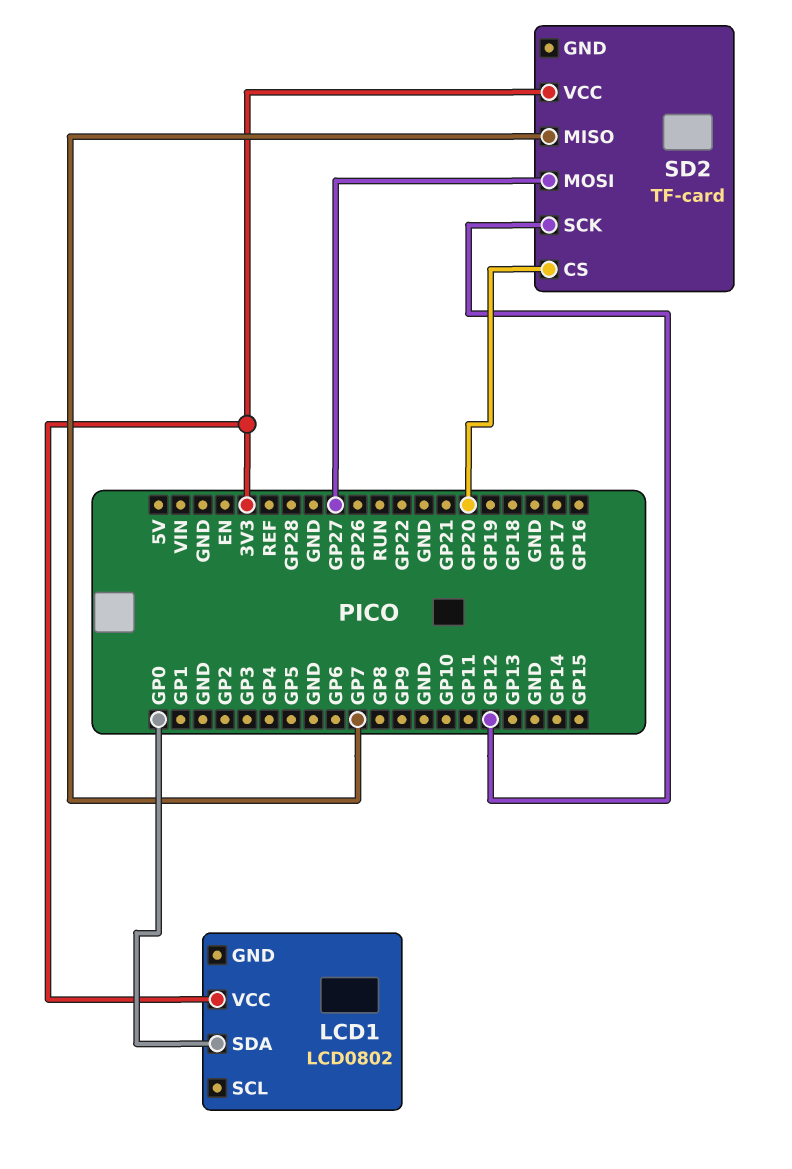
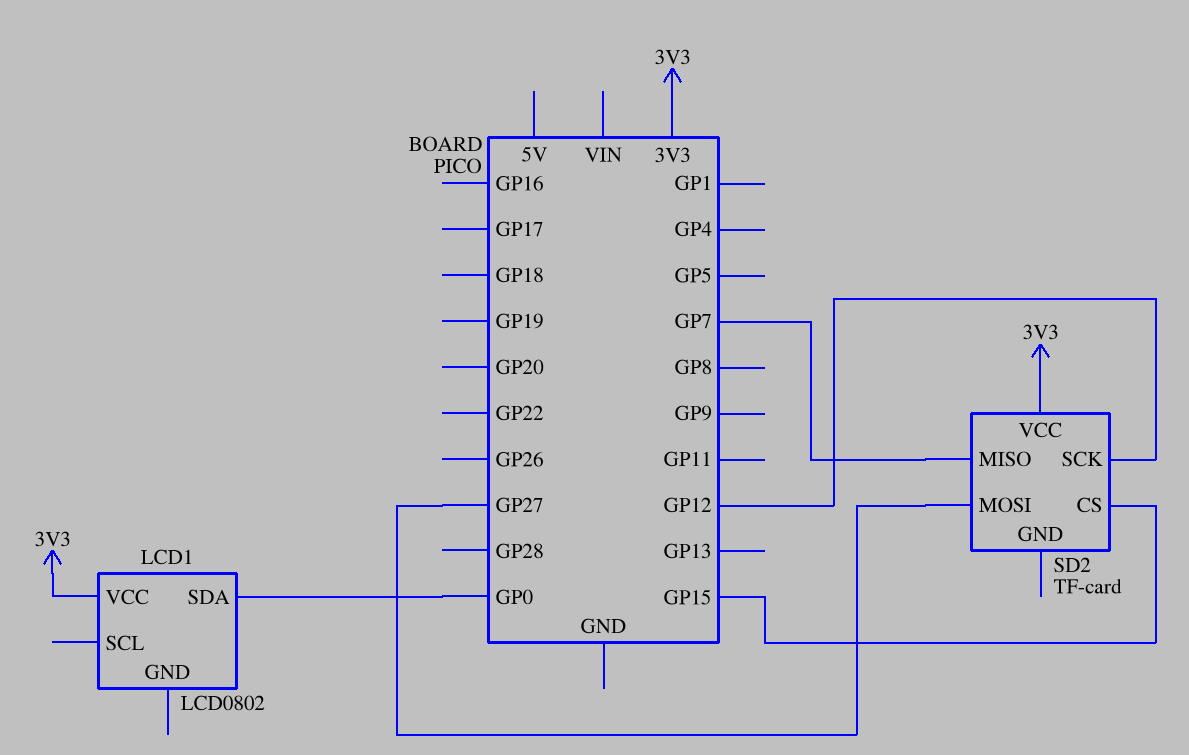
SD2 pin CS: GP20 -> GP15

